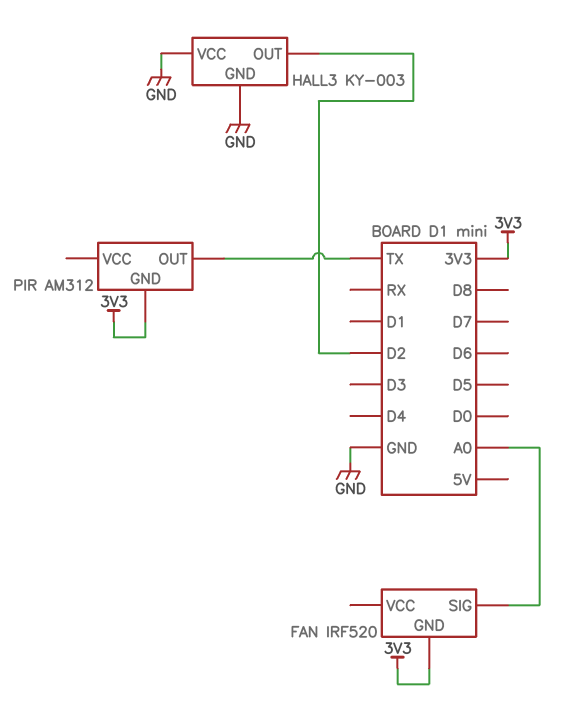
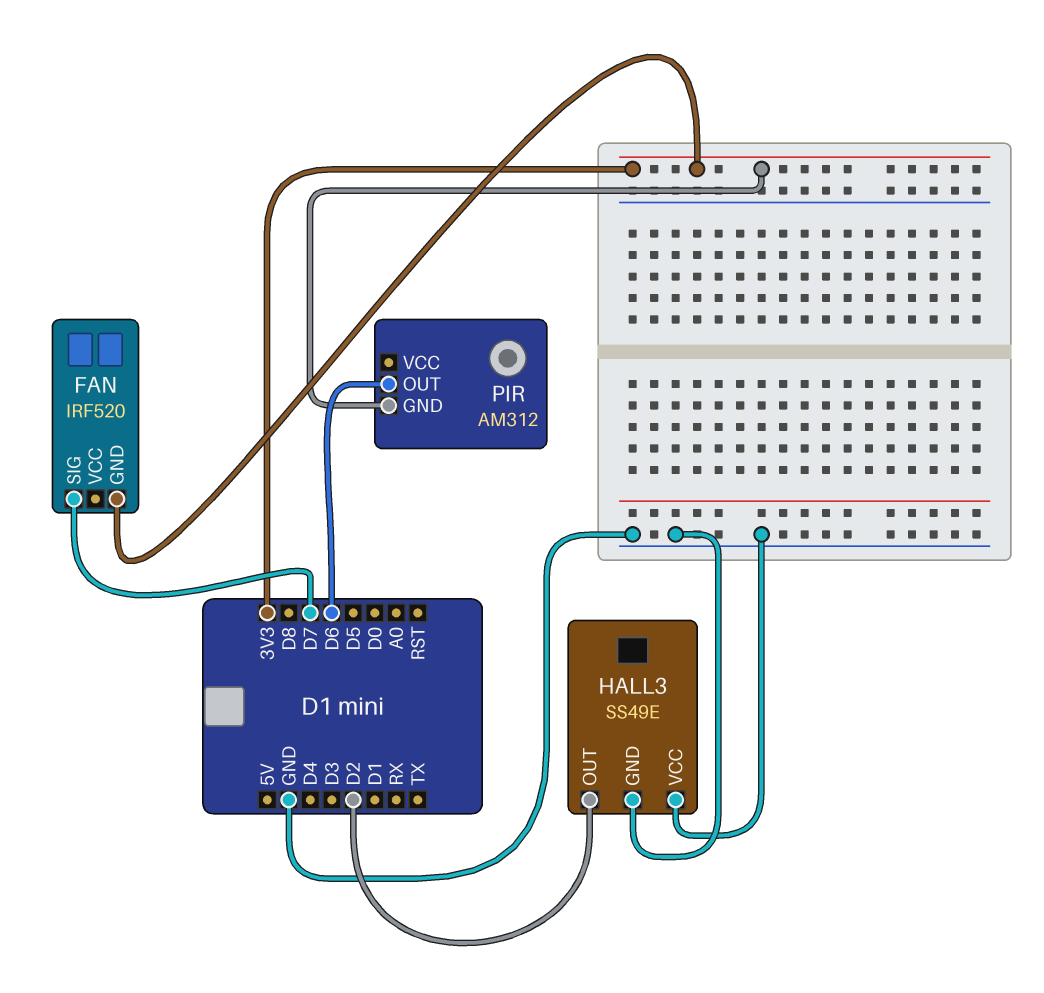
FAN pin SIG: A0 -> D7
HALL3: KY-003 -> SS49E
PIR pin OUT: TX -> D6

